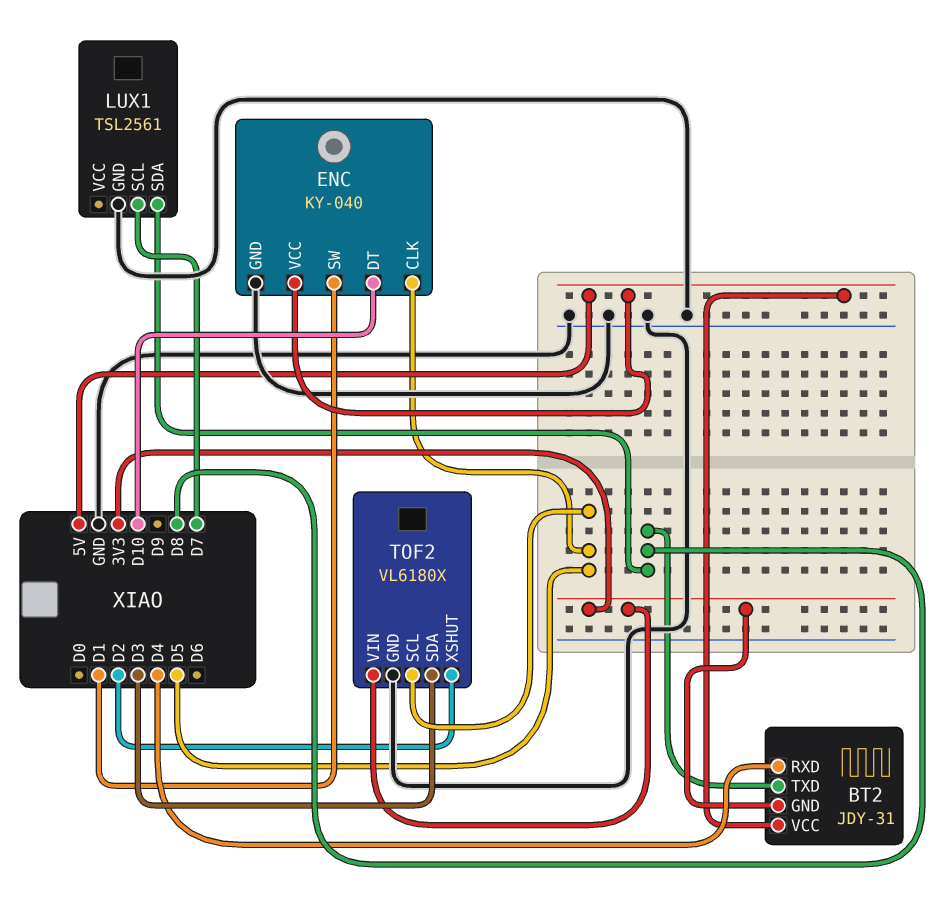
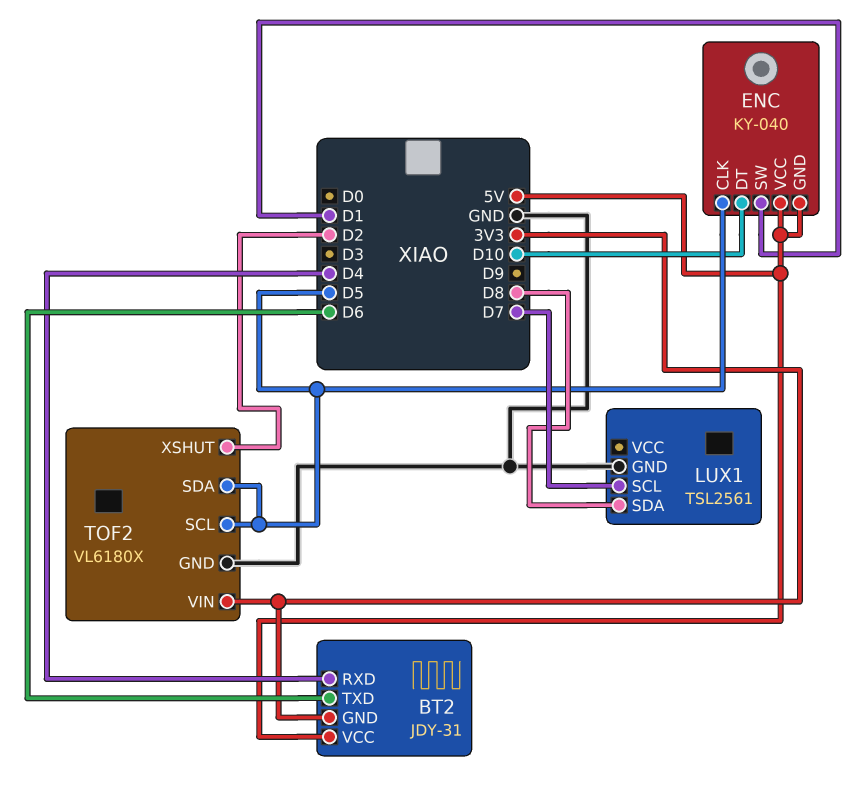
BT2 pin TXD: D8 -> D6
ENC pin GND: GND -> 5V
TOF2 pin SDA: D3 -> D5

